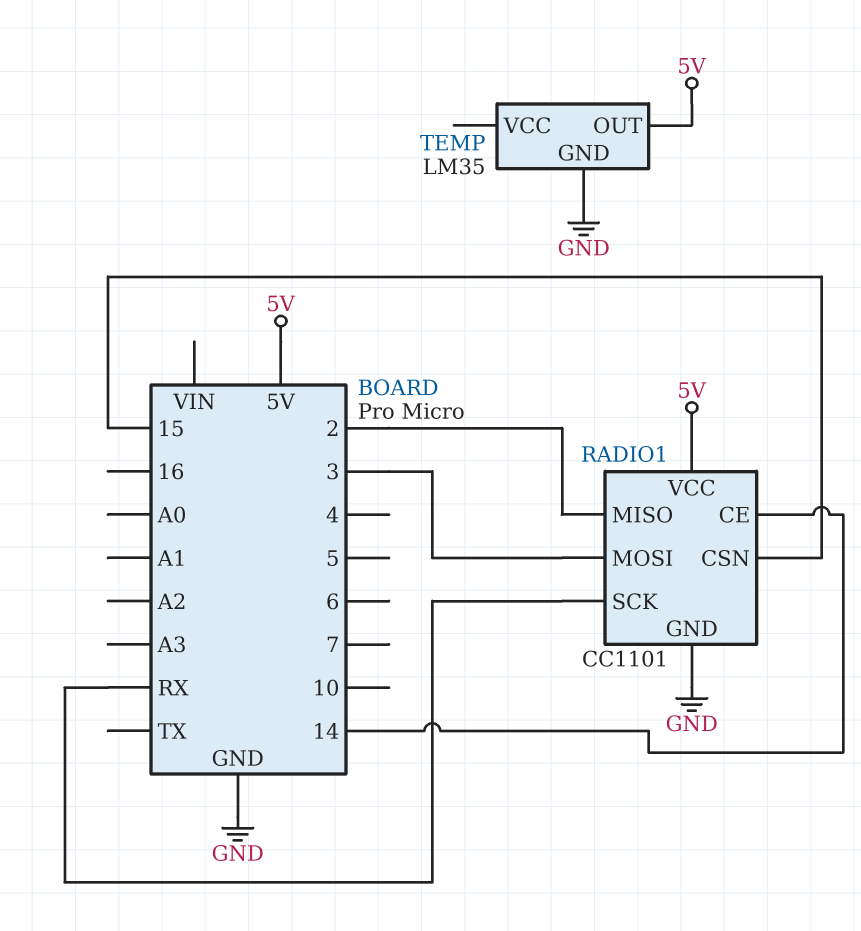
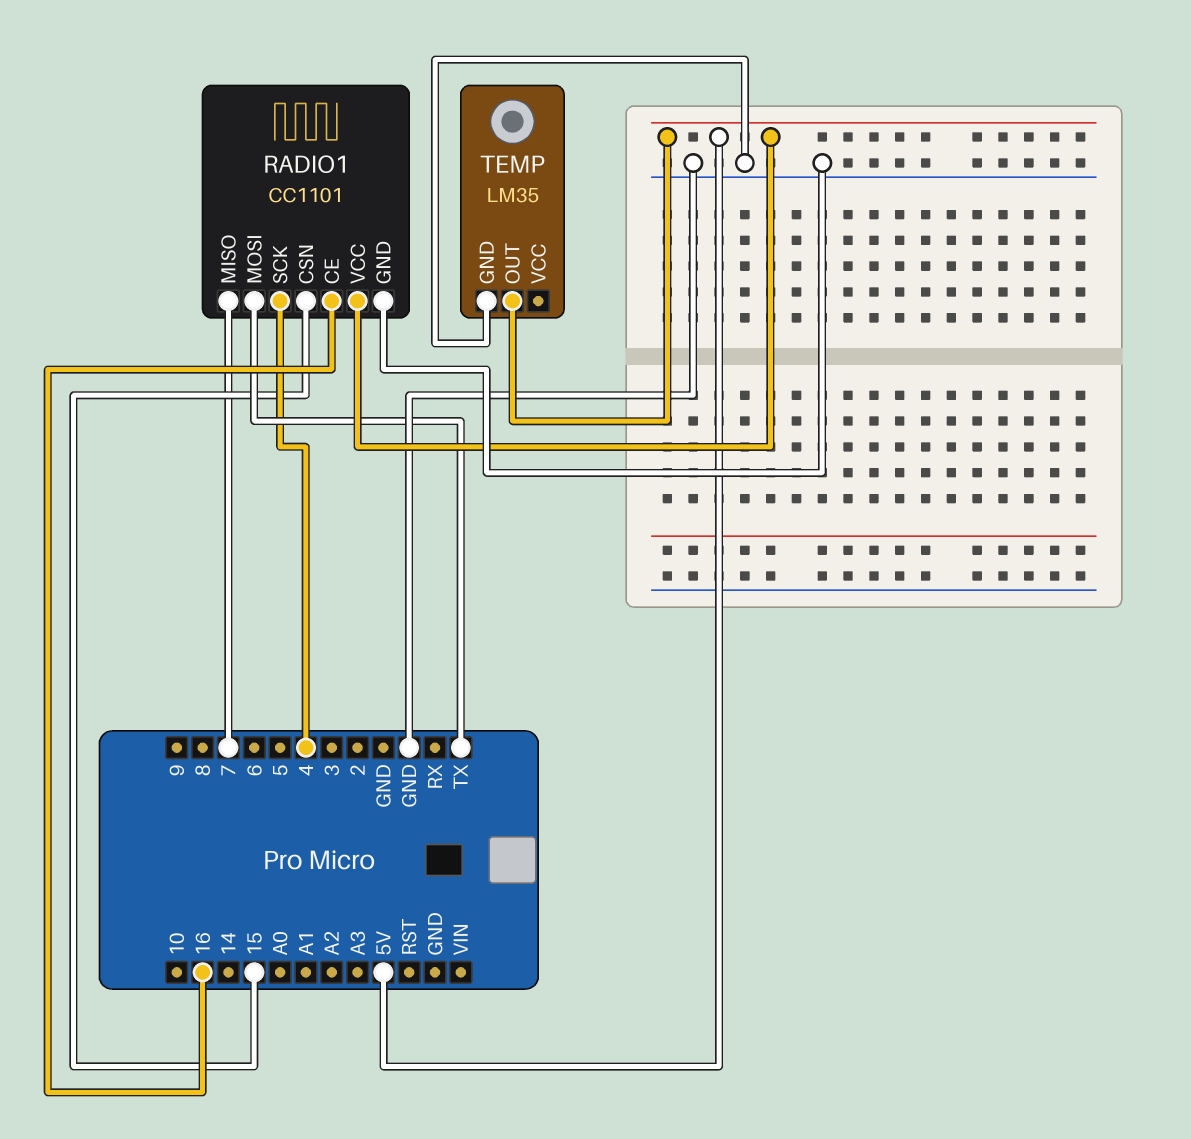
RADIO1 pin CE: 14 -> 16
RADIO1 pin MISO: 2 -> 7
RADIO1 pin MOSI: 3 -> TX
RADIO1 pin SCK: RX -> 4

